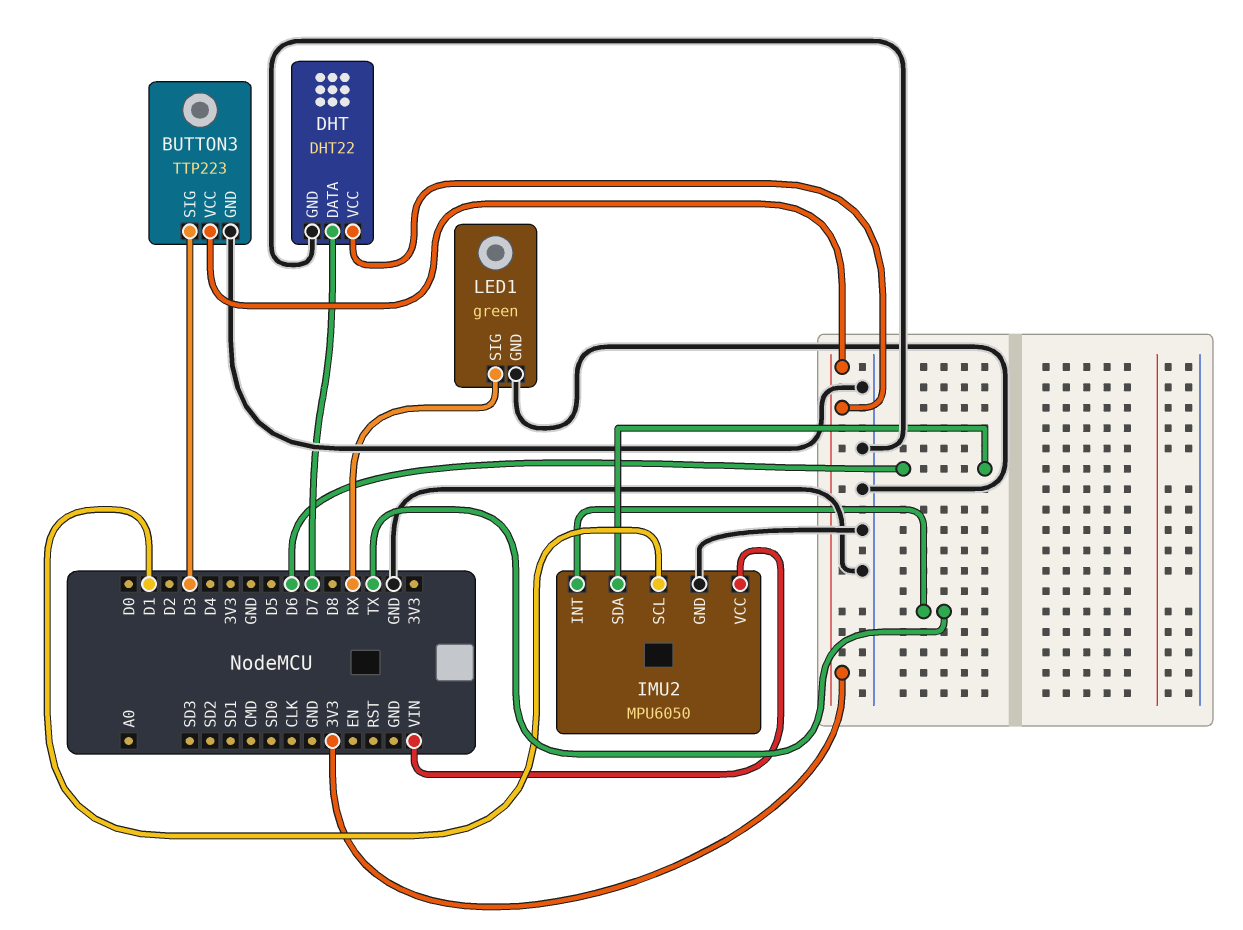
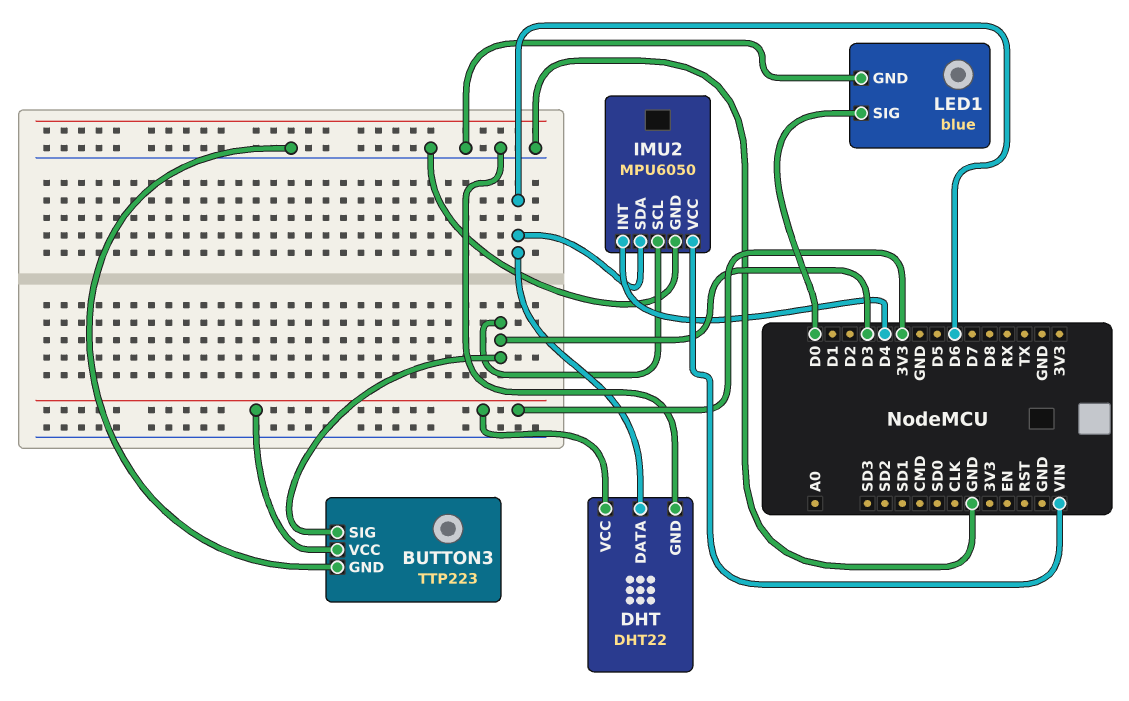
DHT pin DATA: D7 -> D6
IMU2 pin INT: TX -> D4
IMU2 pin SCL: D1 -> D3
LED1: green -> blue
LED1 pin SIG: RX -> D0

